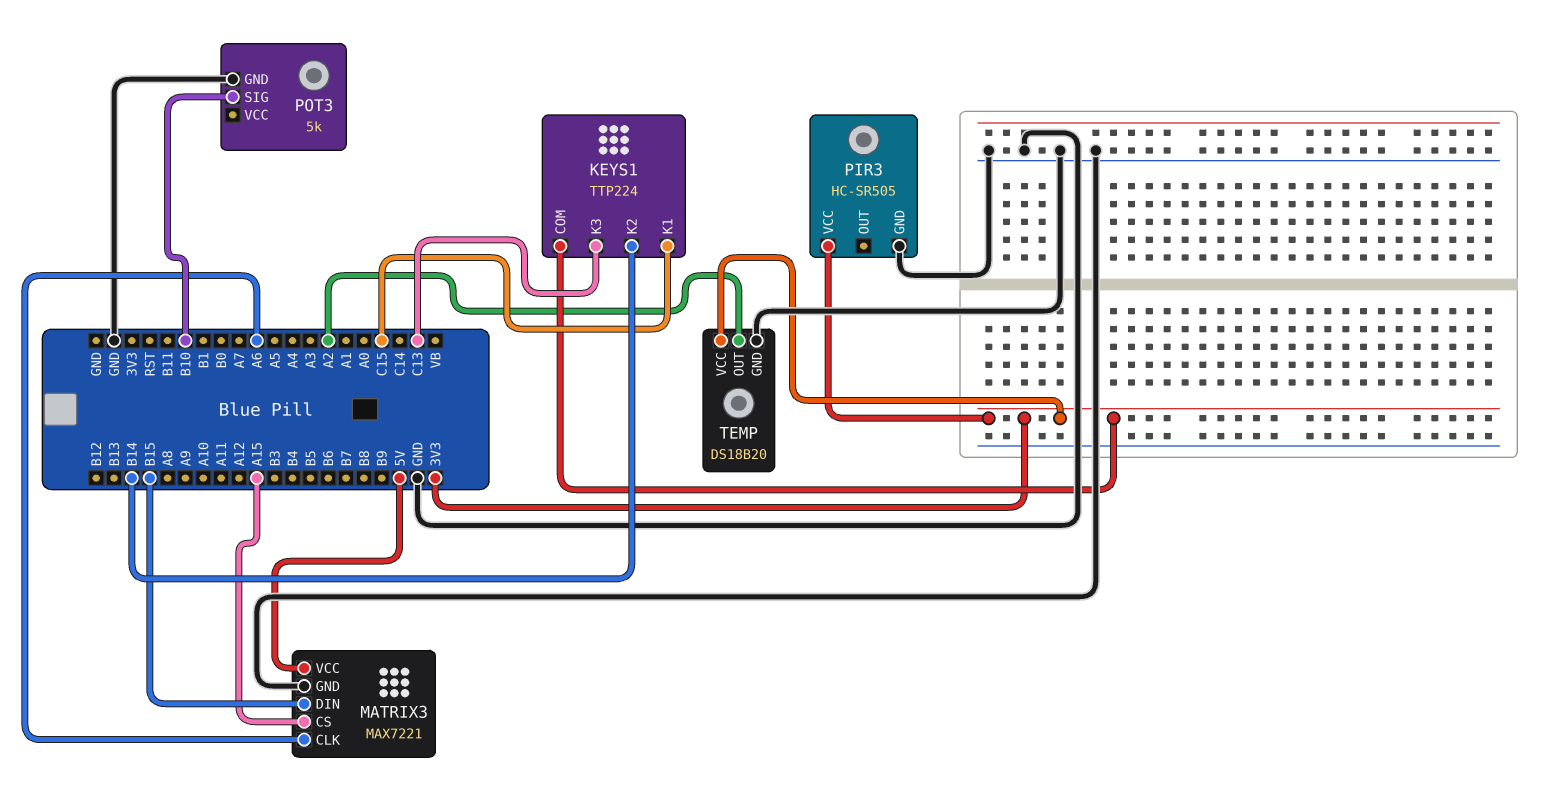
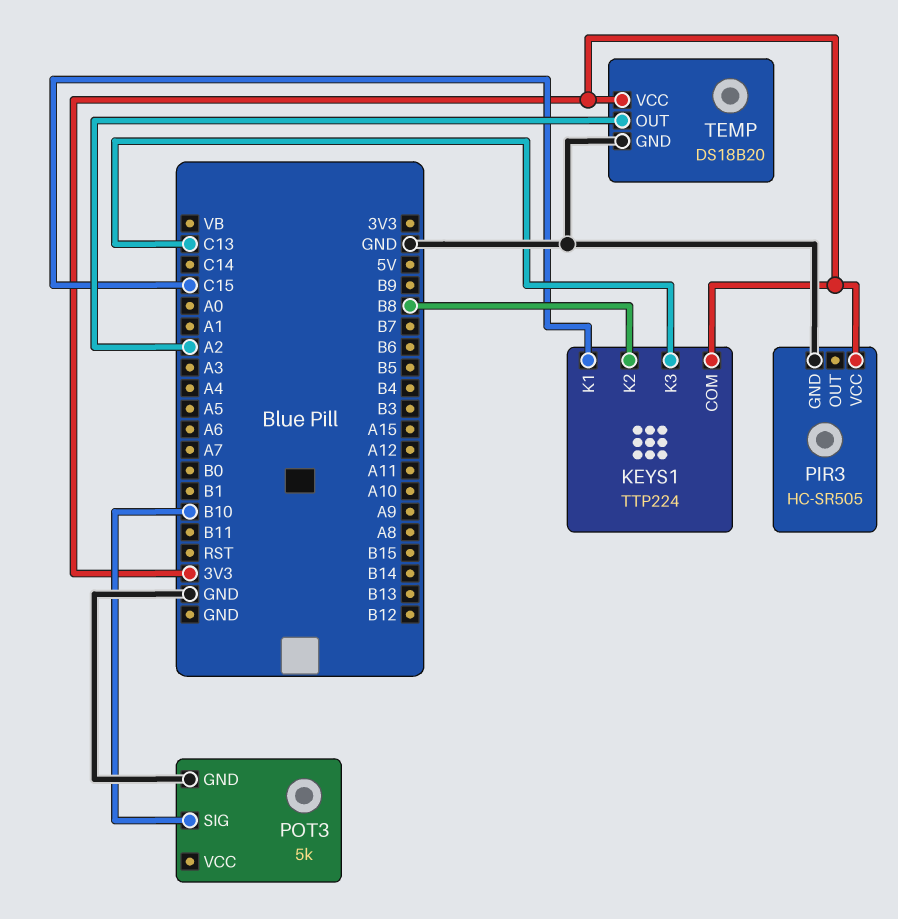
KEYS1 pin K2: B14 -> B8
MATRIX3: MAX7221 -> none
MATRIX3 pin CLK: A6 -> none
MATRIX3 pin CS: A15 -> none
MATRIX3 pin DIN: B15 -> none
MATRIX3 pin GND: GND -> none
MATRIX3 pin VCC: 5V -> none

